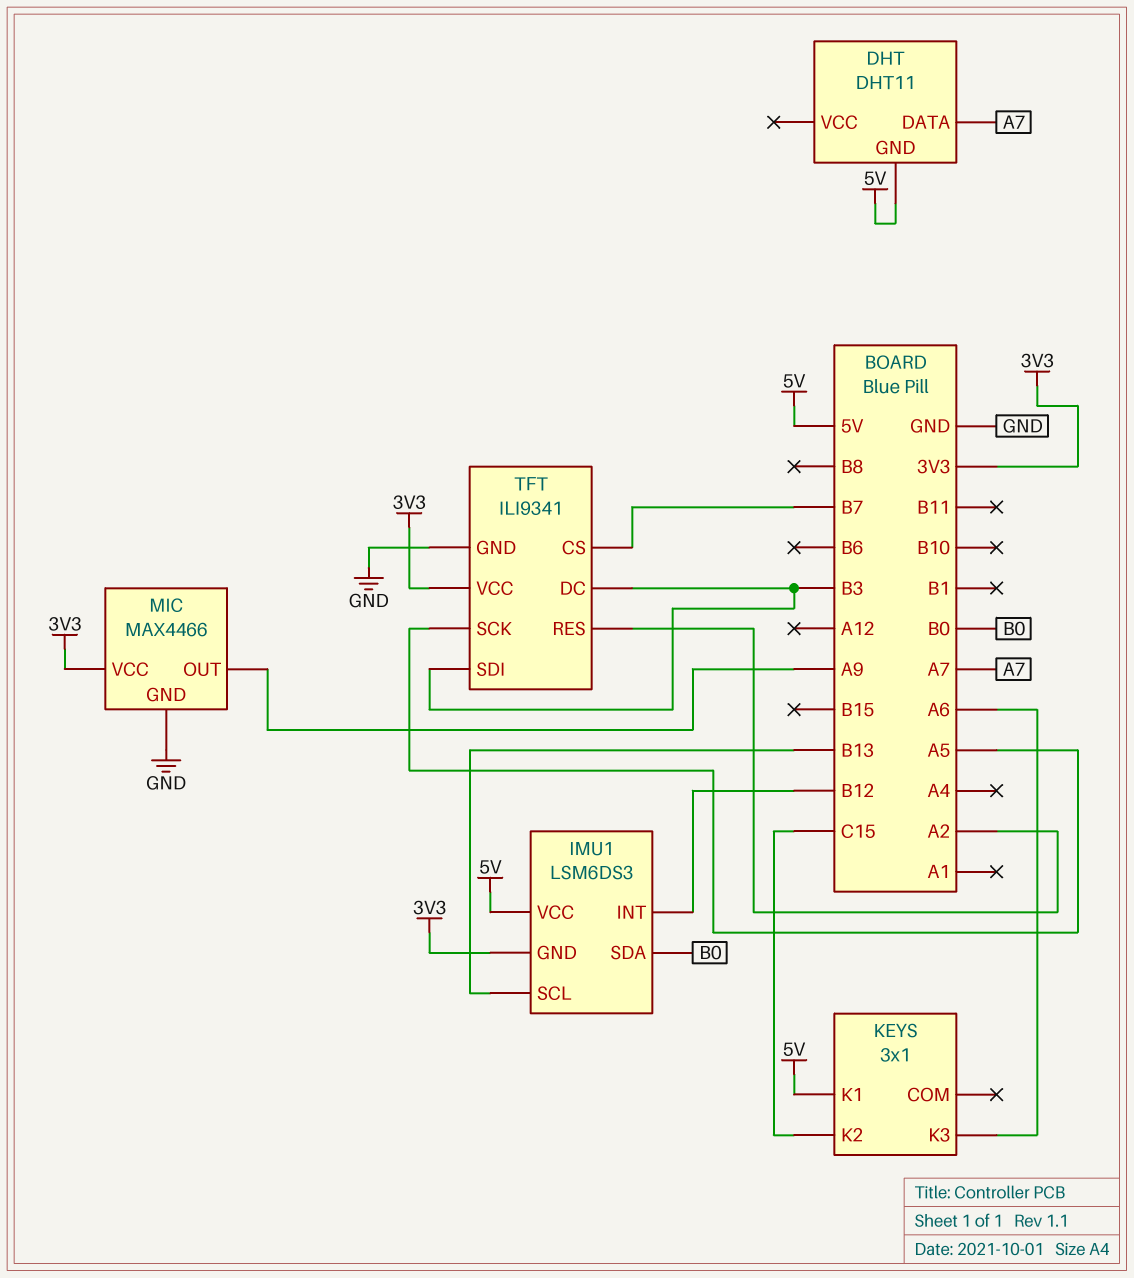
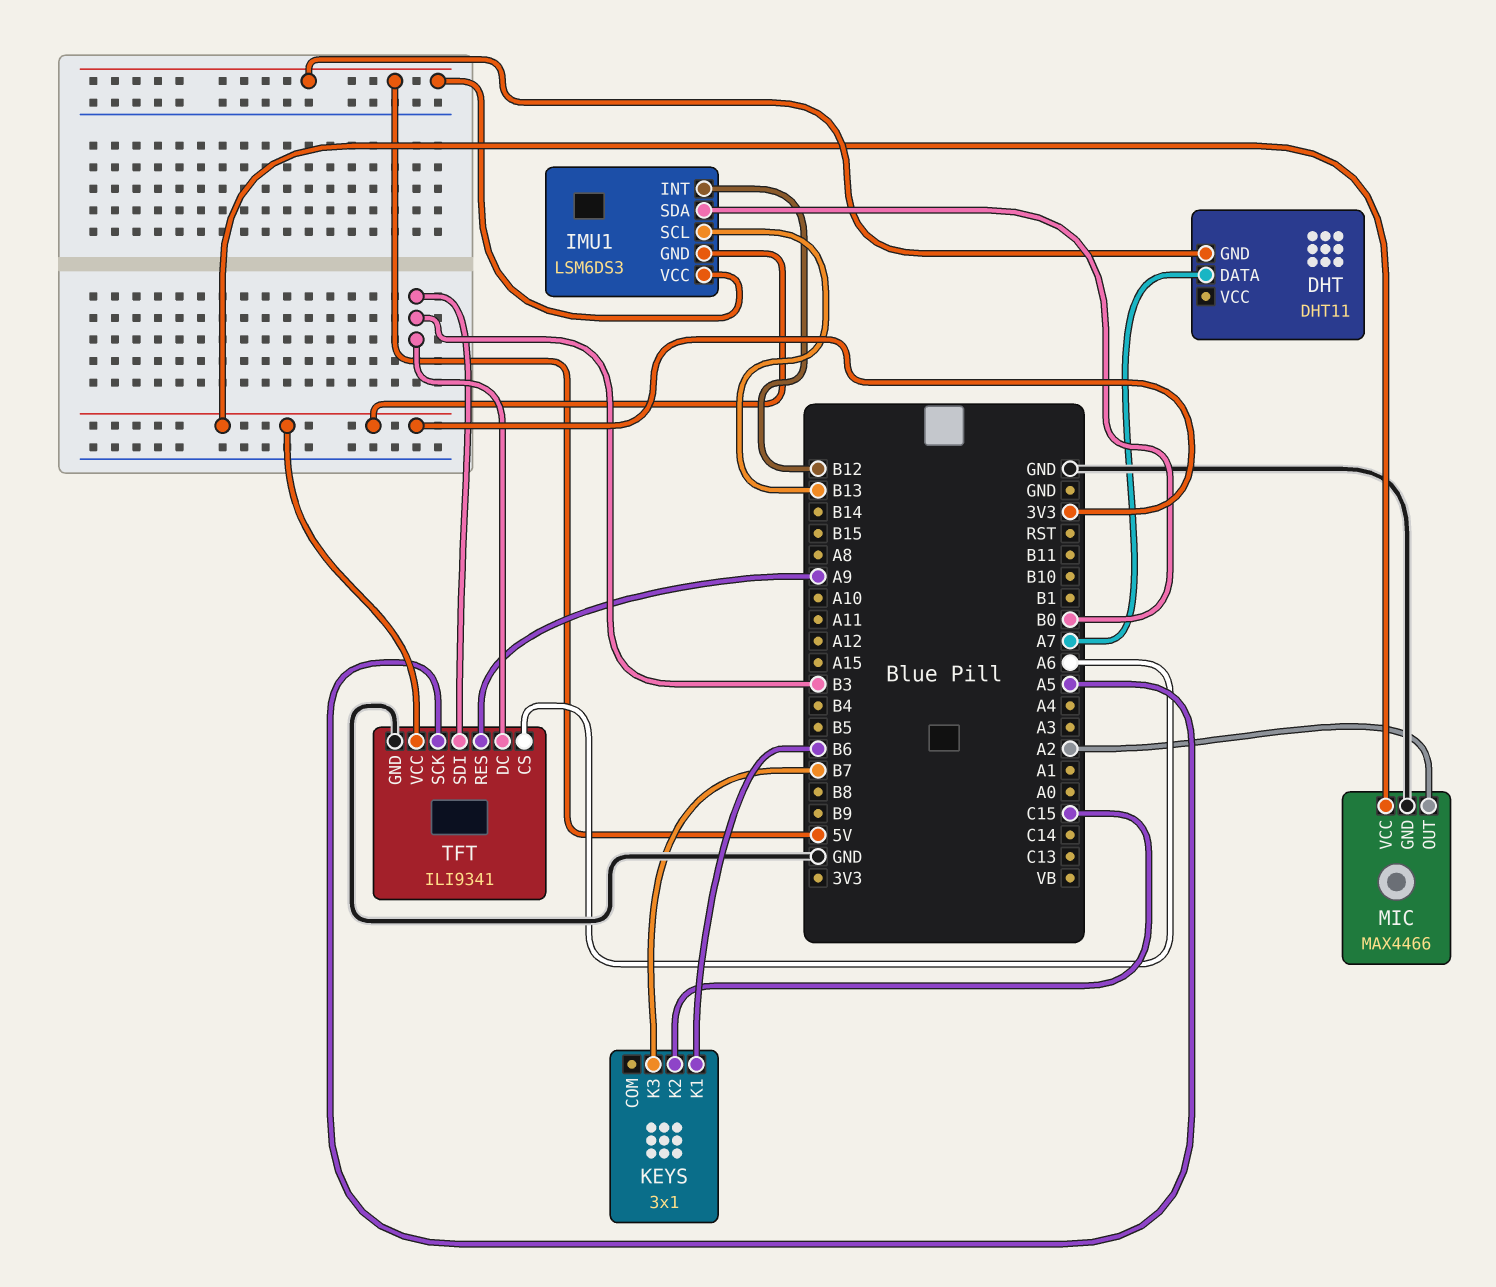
KEYS pin K1: 5V -> B6
KEYS pin K3: A6 -> B7
MIC pin OUT: A9 -> A2
TFT pin CS: B7 -> A6
TFT pin RES: A2 -> A9

